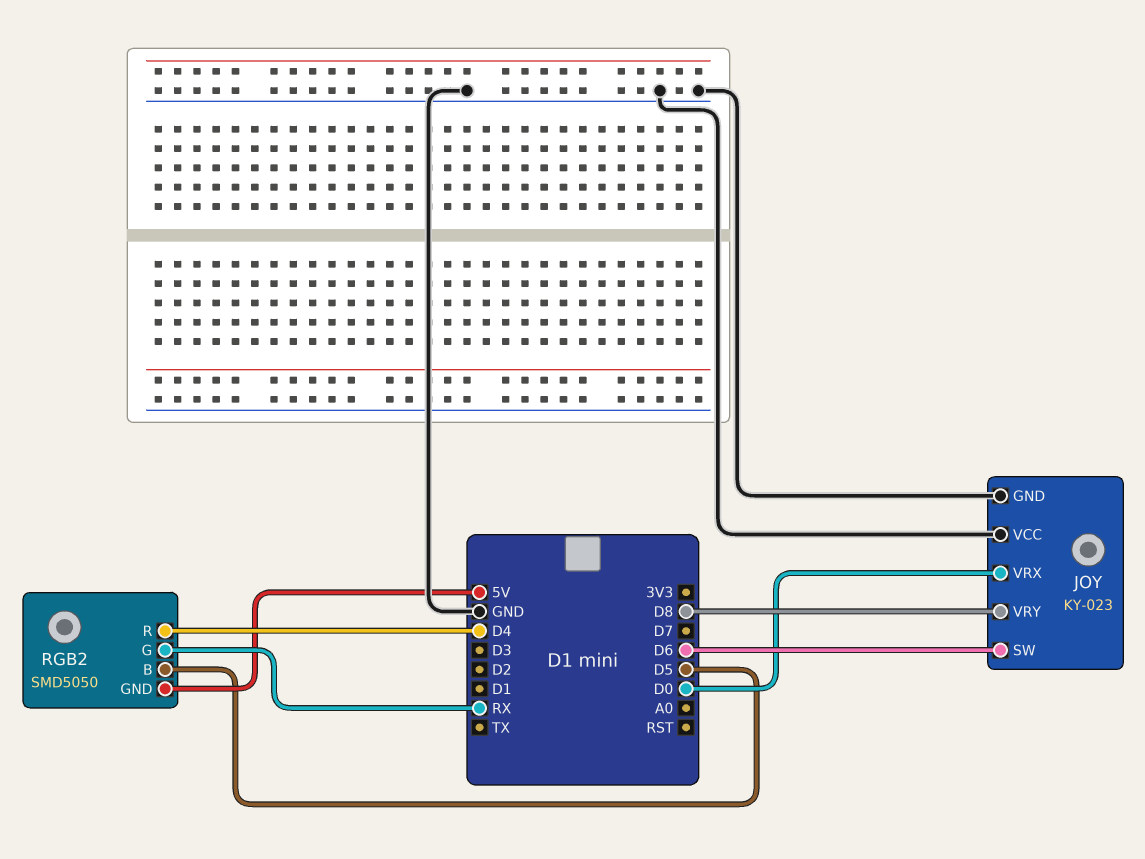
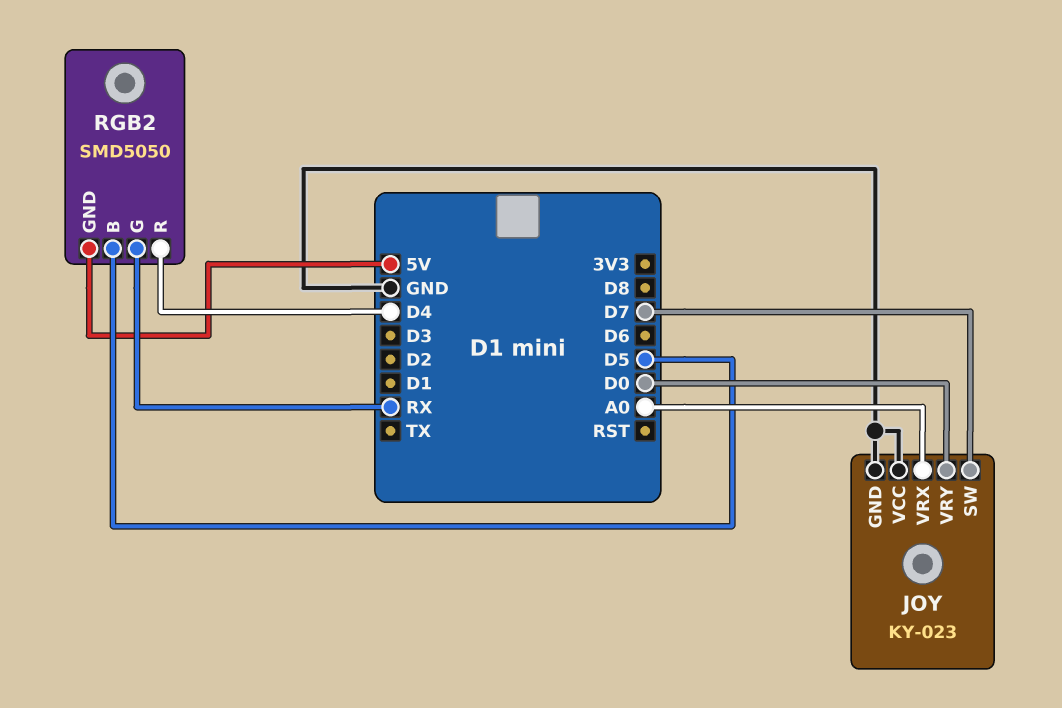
JOY pin SW: D6 -> D7
JOY pin VRX: D0 -> A0
JOY pin VRY: D8 -> D0

